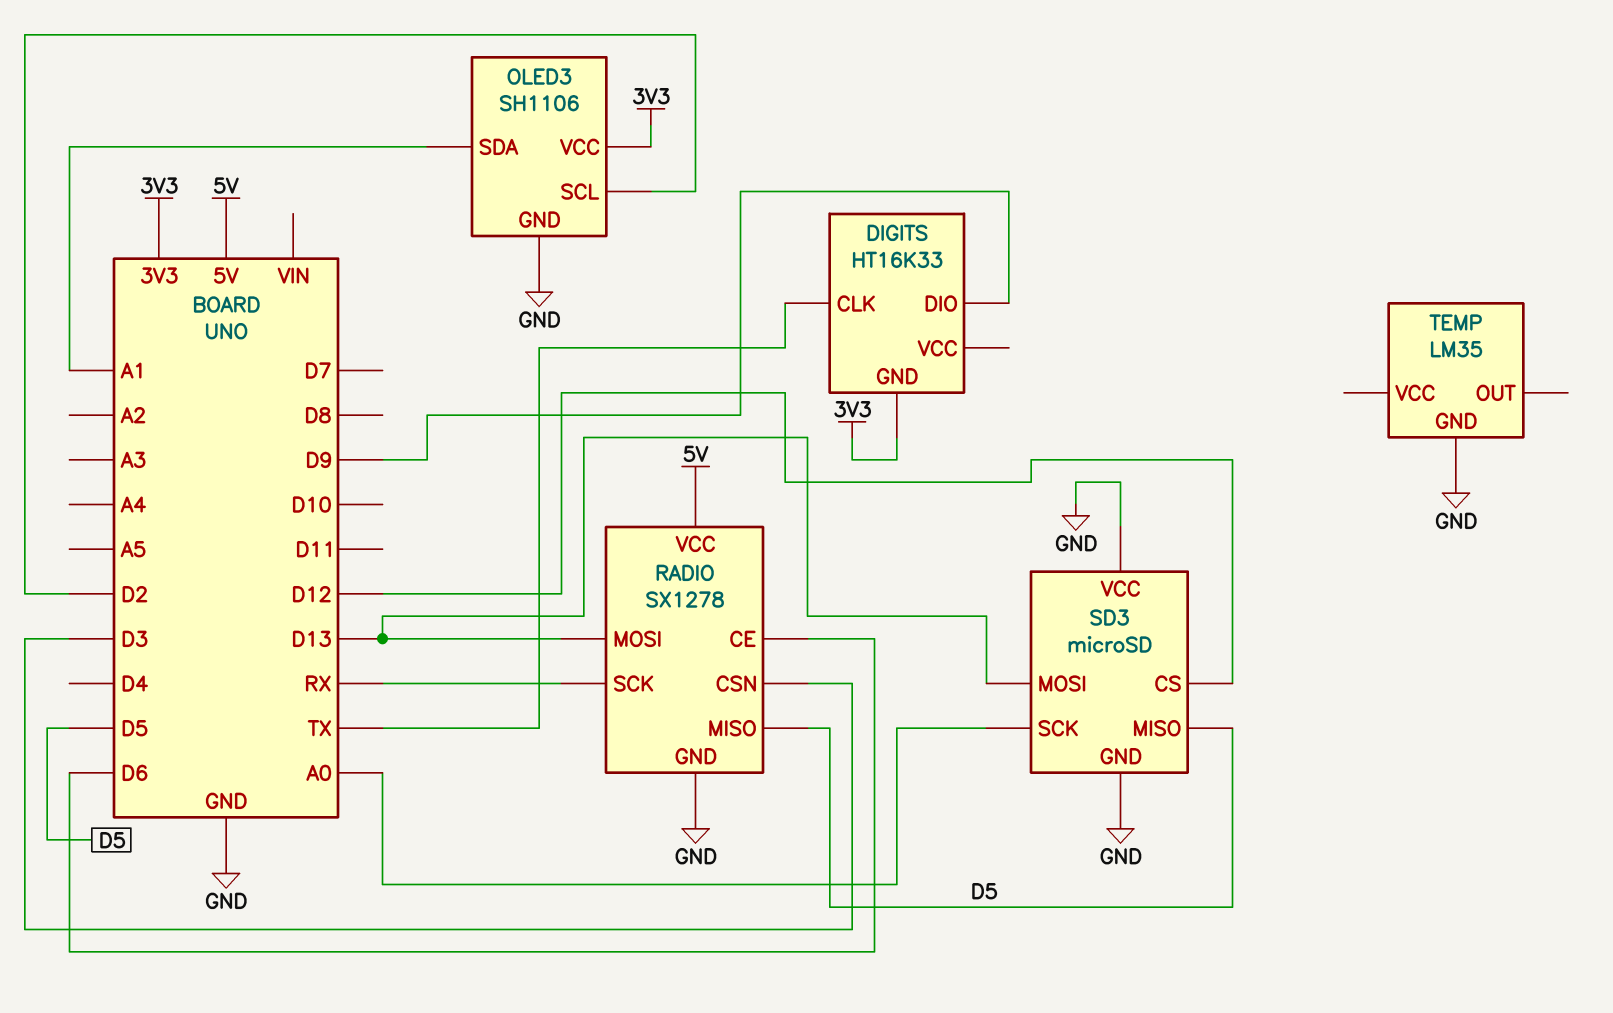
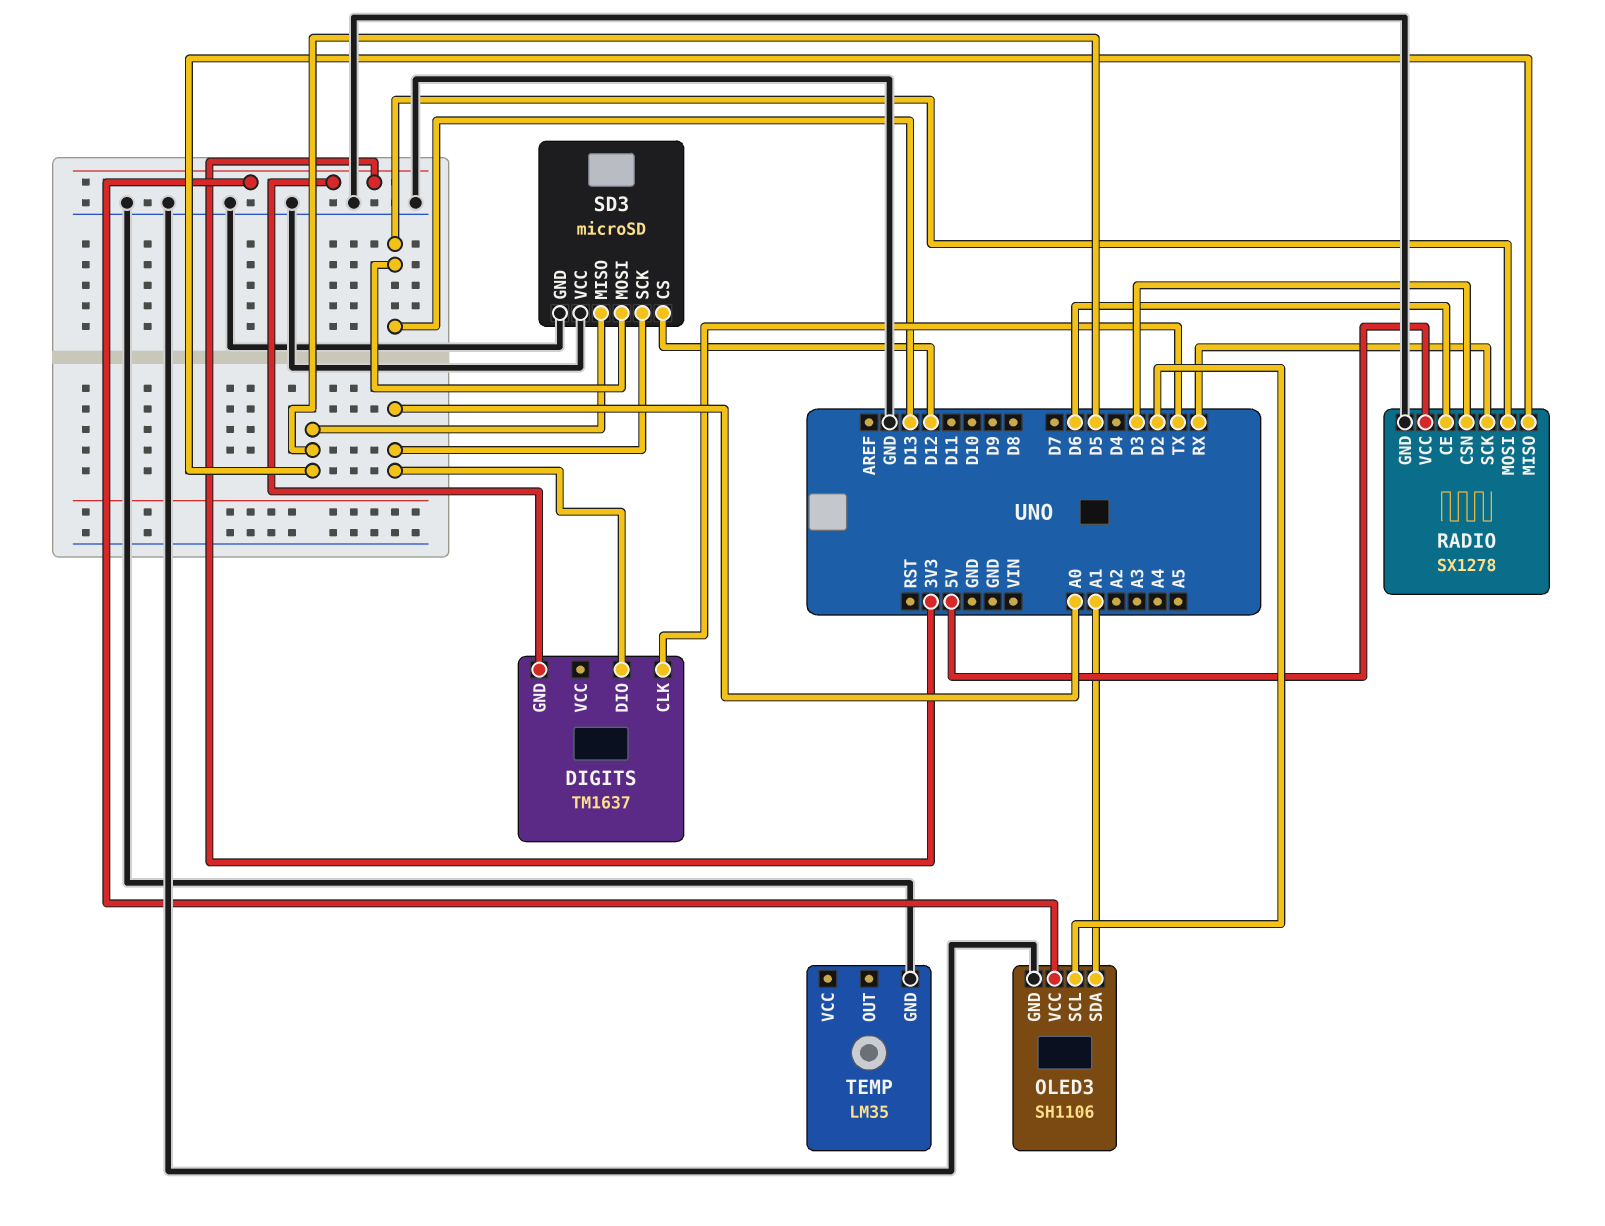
DIGITS: HT16K33 -> TM1637
DIGITS pin DIO: D9 -> A0

